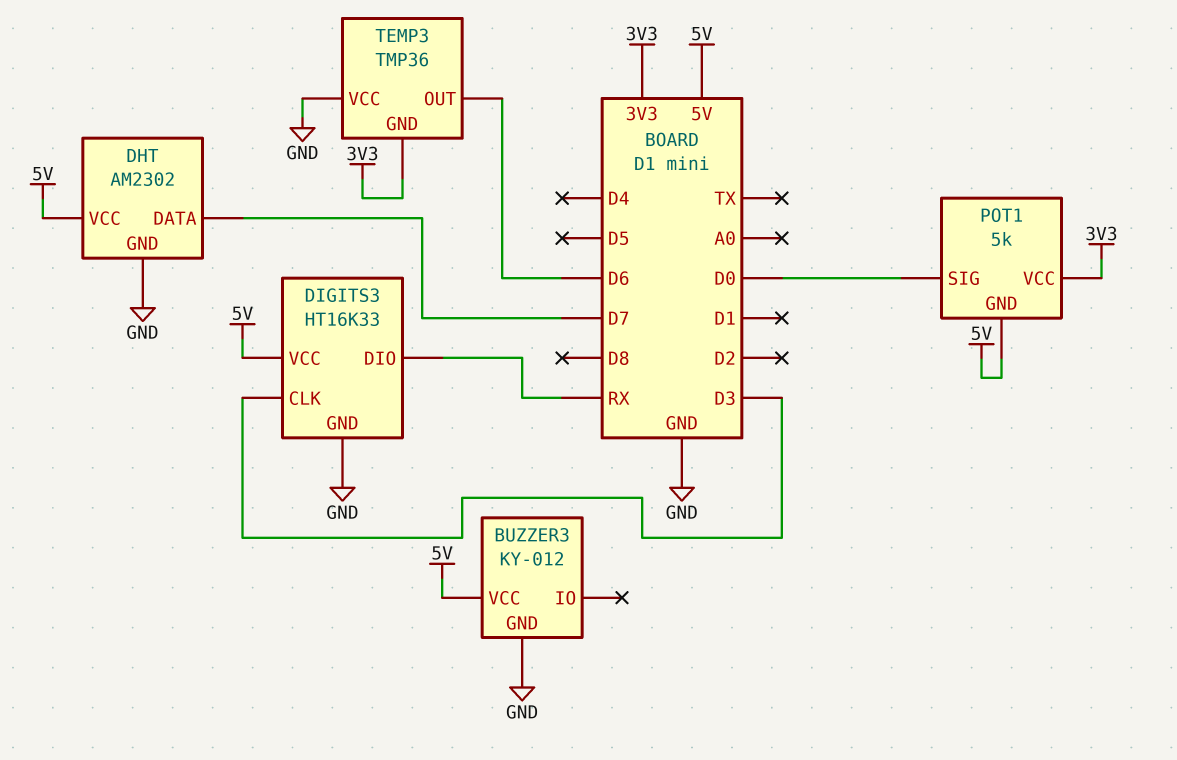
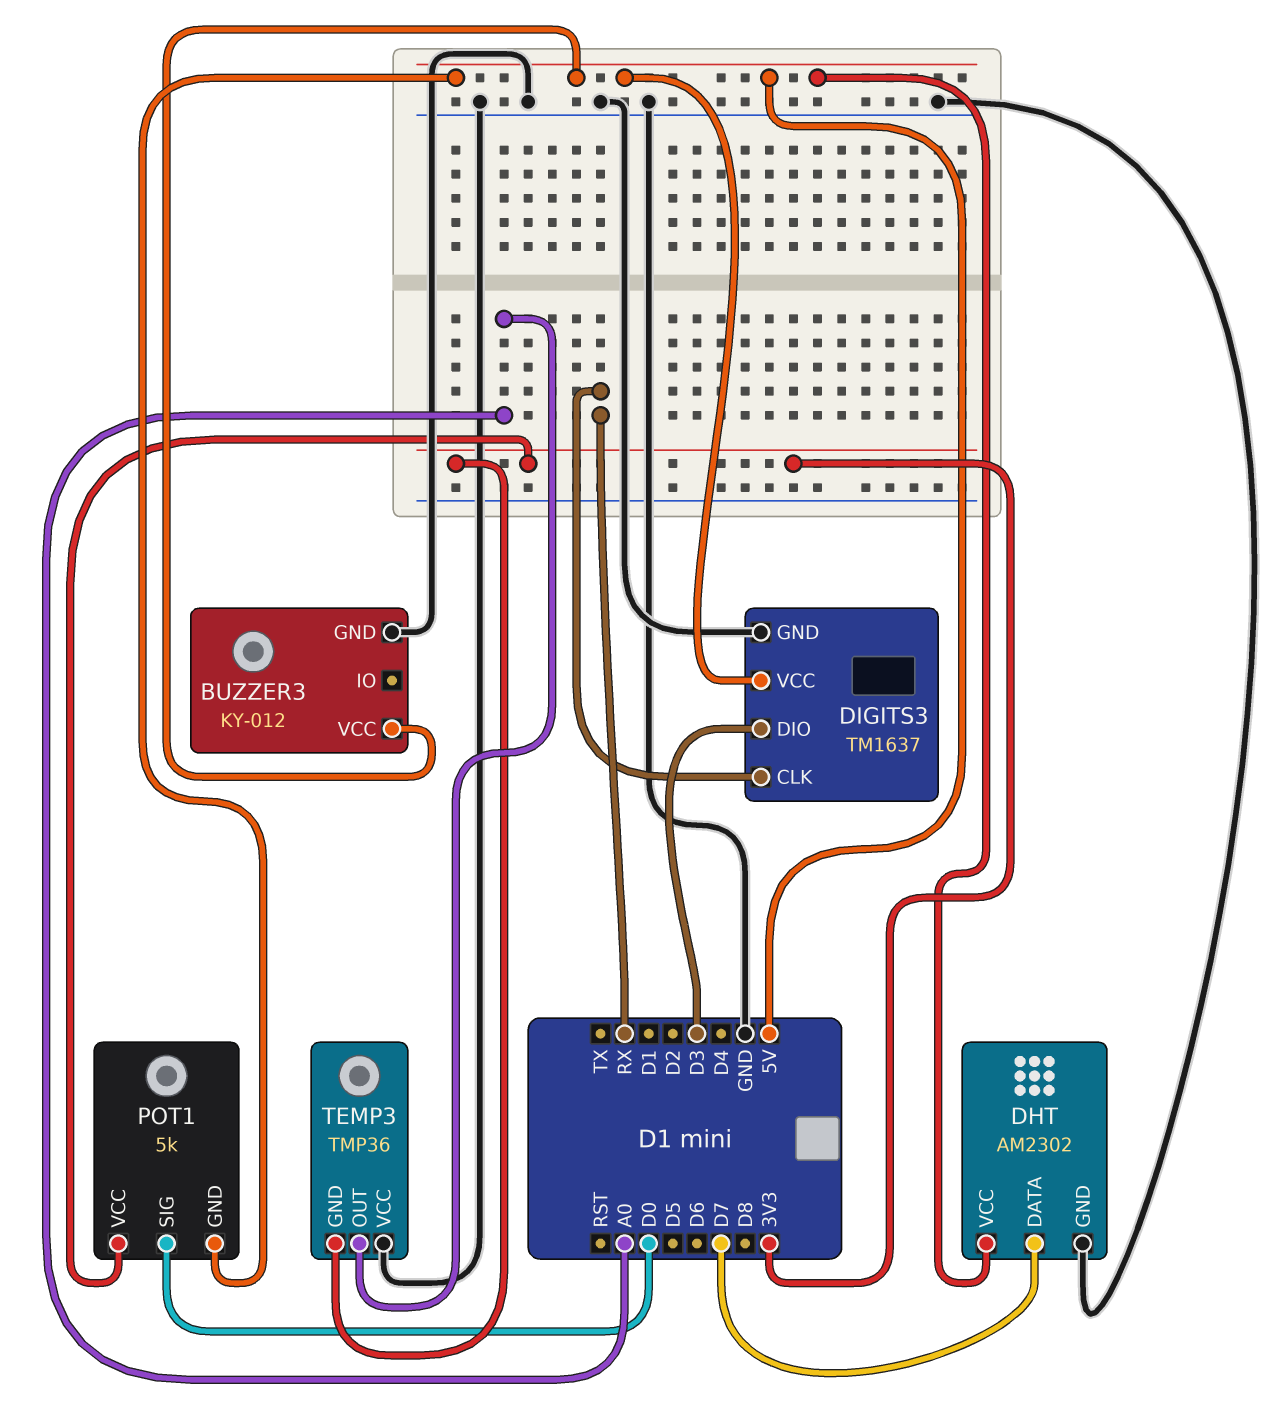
DIGITS3: HT16K33 -> TM1637
DIGITS3 pin CLK: D3 -> RX
DIGITS3 pin DIO: RX -> D3
TEMP3 pin OUT: D6 -> A0

